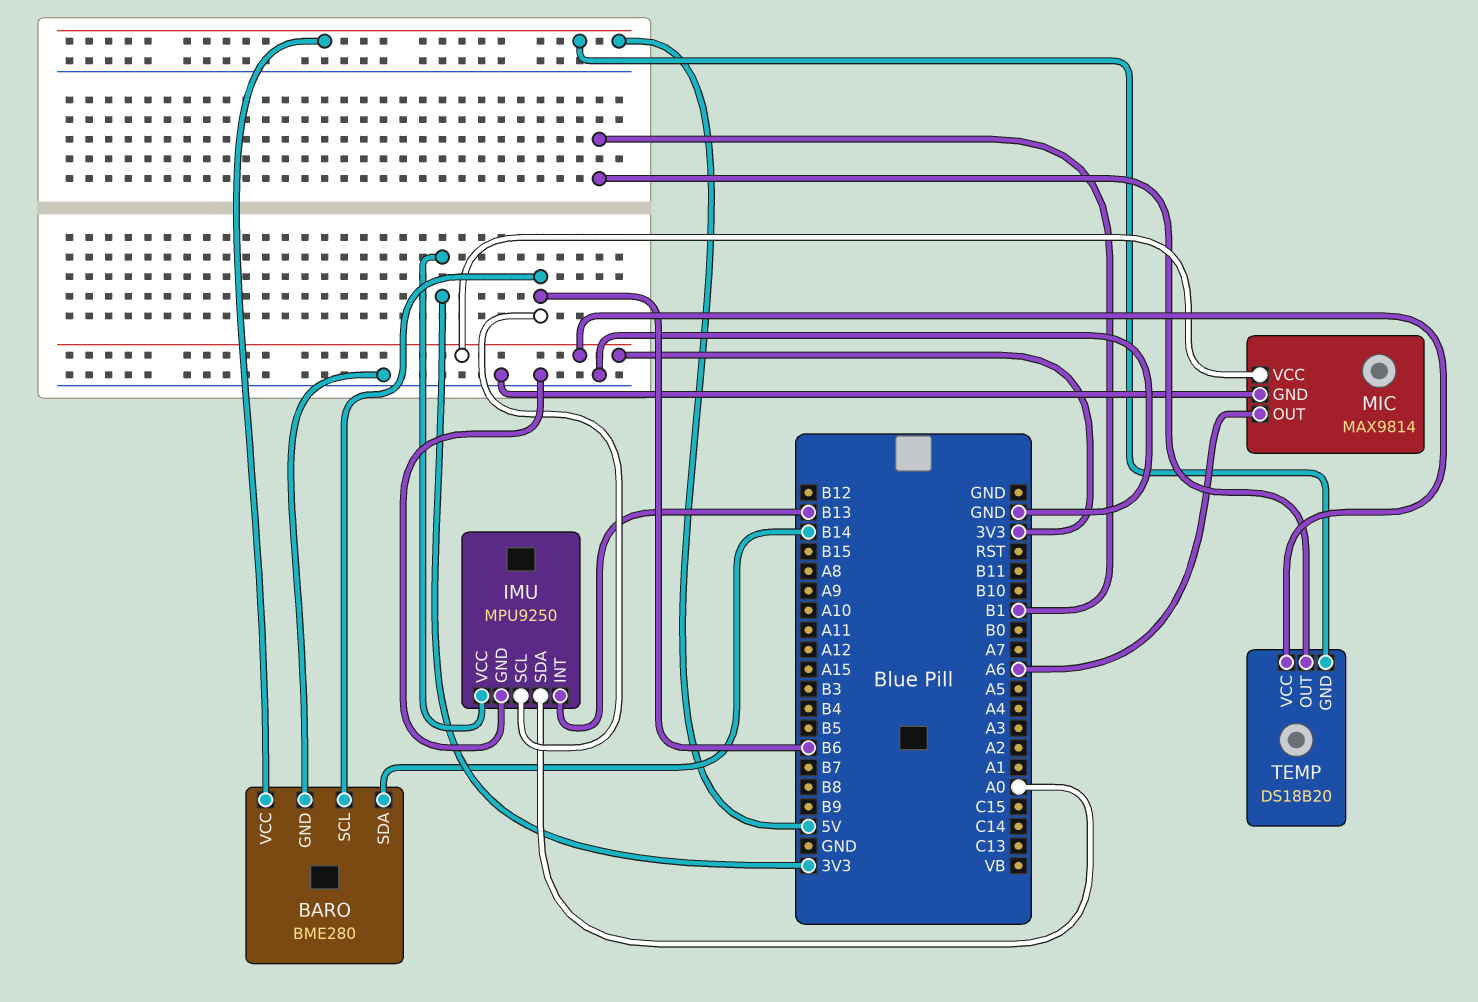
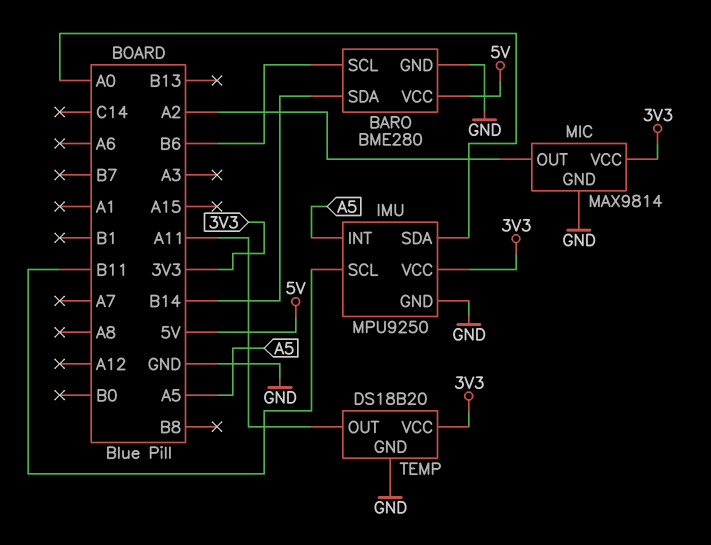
IMU pin INT: B13 -> A5
IMU pin SCL: B6 -> B11
MIC pin OUT: A6 -> A2
TEMP pin GND: 5V -> GND
TEMP pin OUT: B1 -> A11

